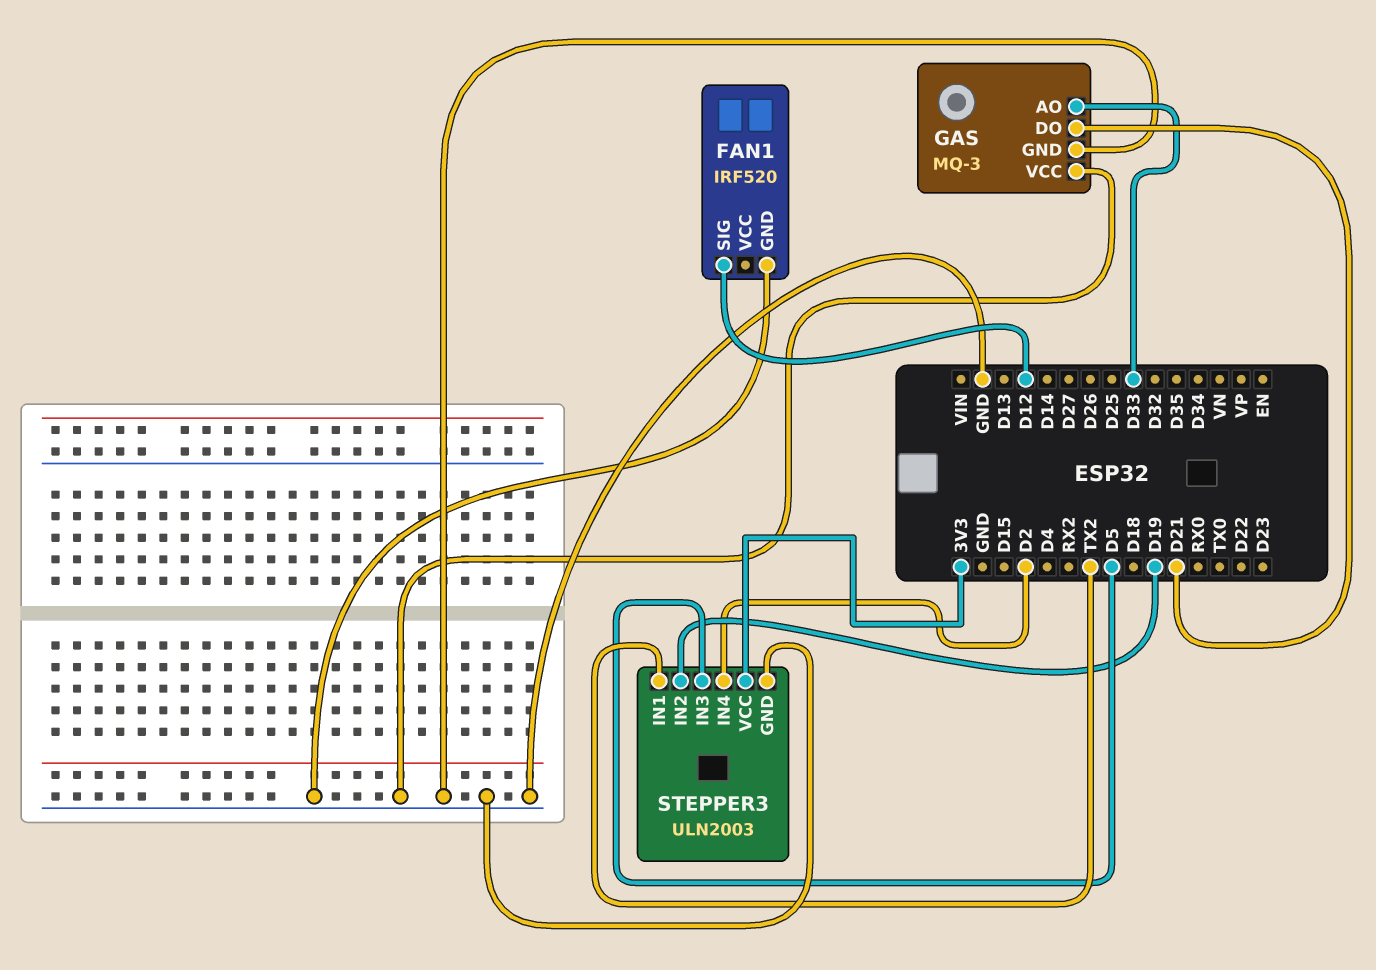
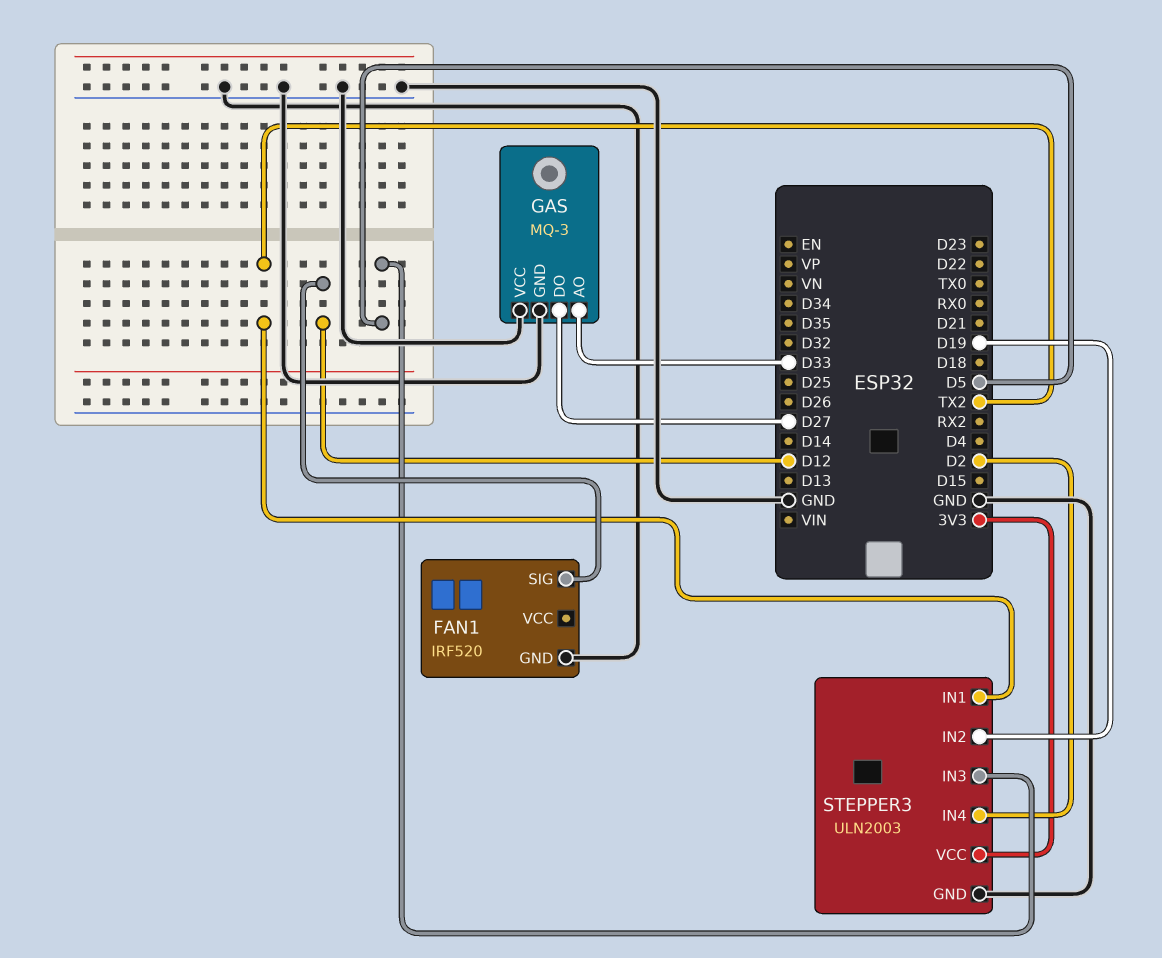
GAS pin DO: D21 -> D27

